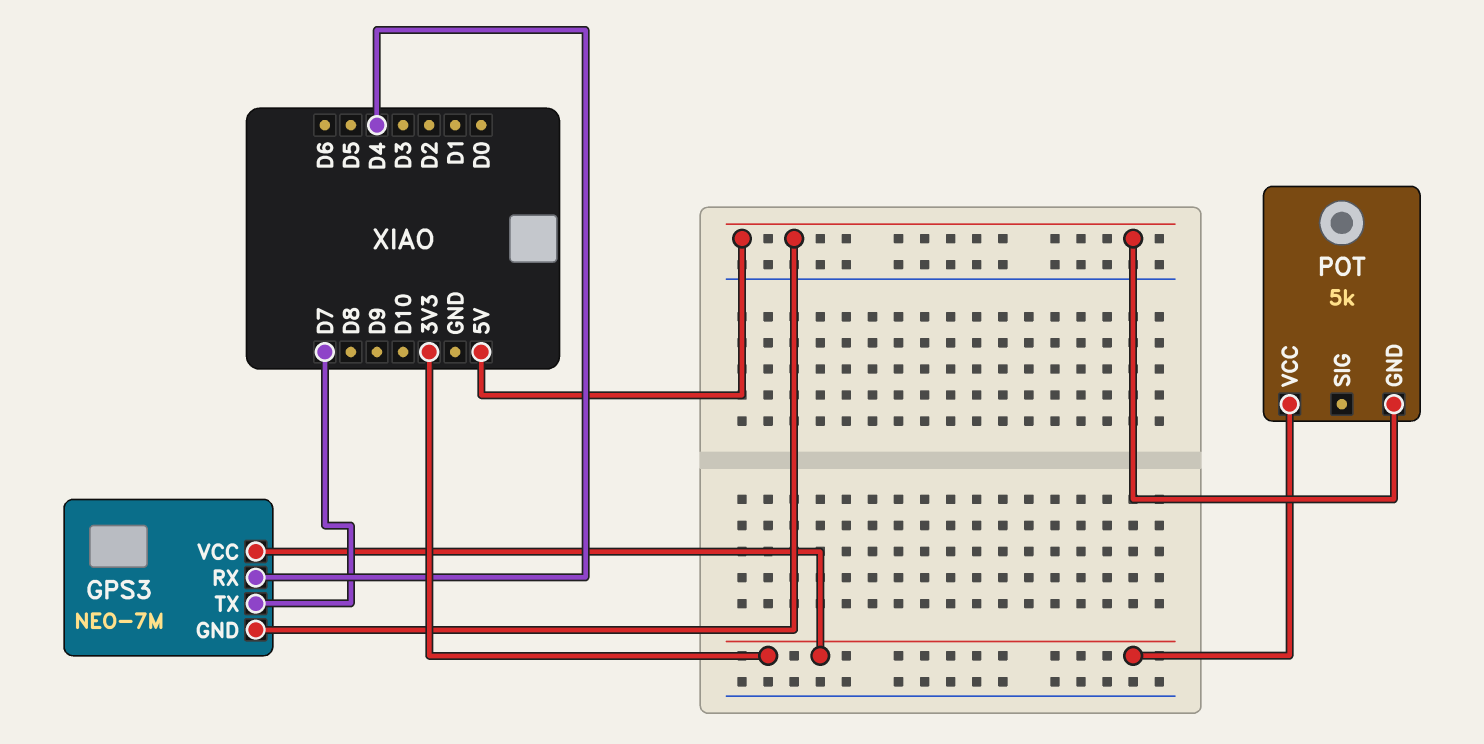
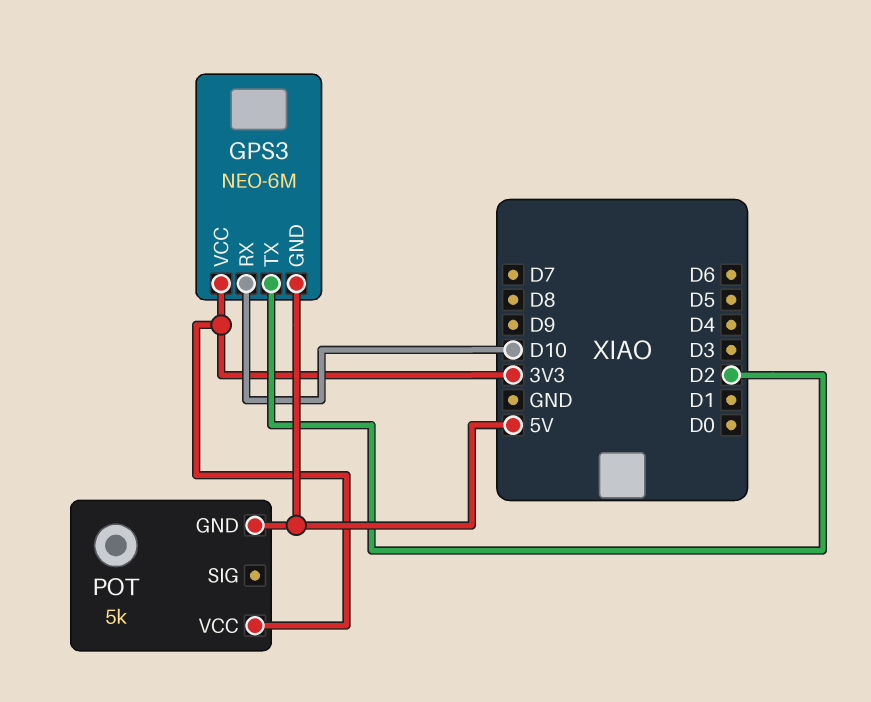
GPS3: NEO-7M -> NEO-6M
GPS3 pin RX: D4 -> D10
GPS3 pin TX: D7 -> D2

